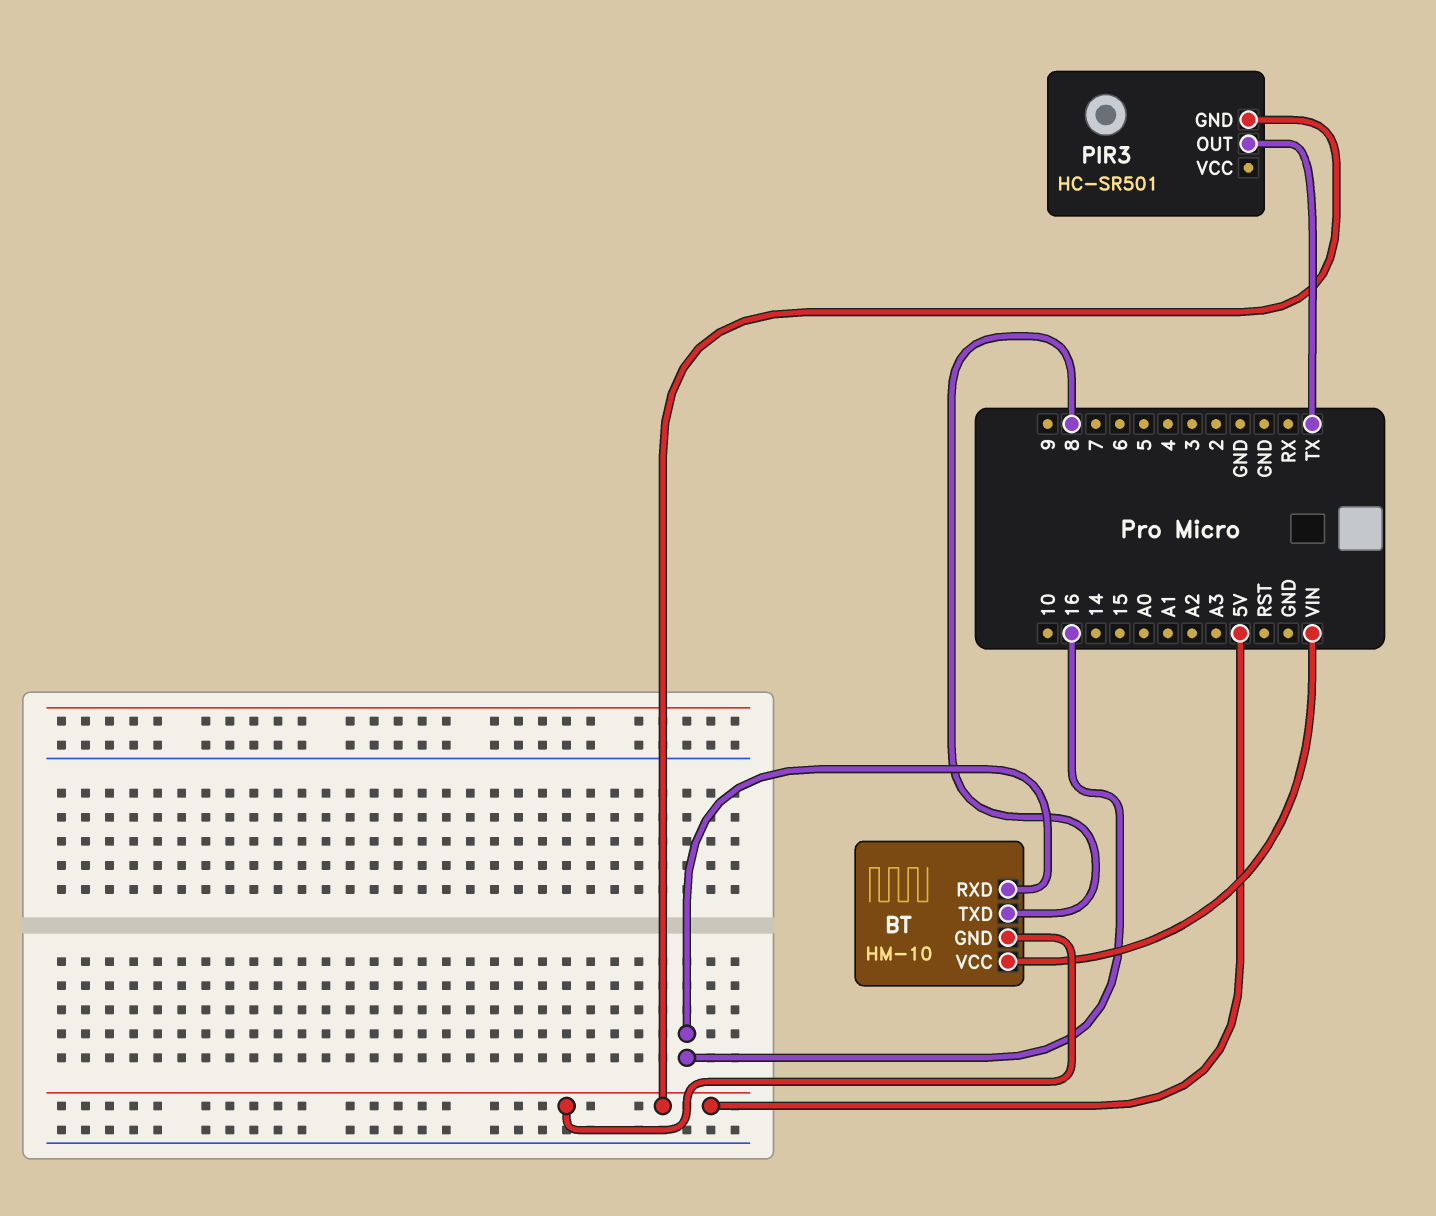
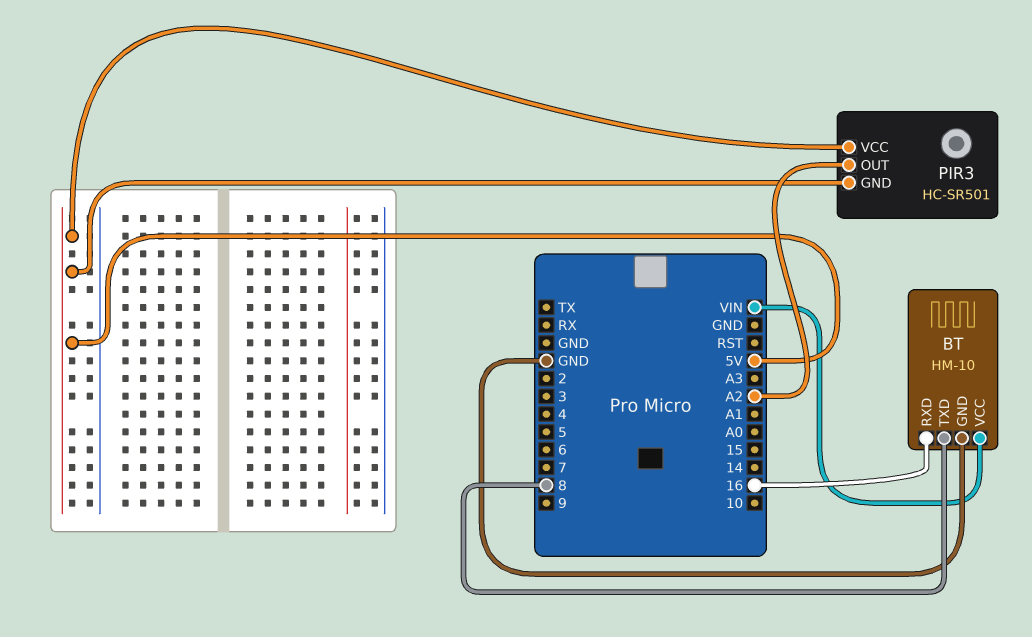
BT pin GND: 5V -> GND
PIR3 pin OUT: TX -> A2
PIR3 pin VCC: none -> 5V

